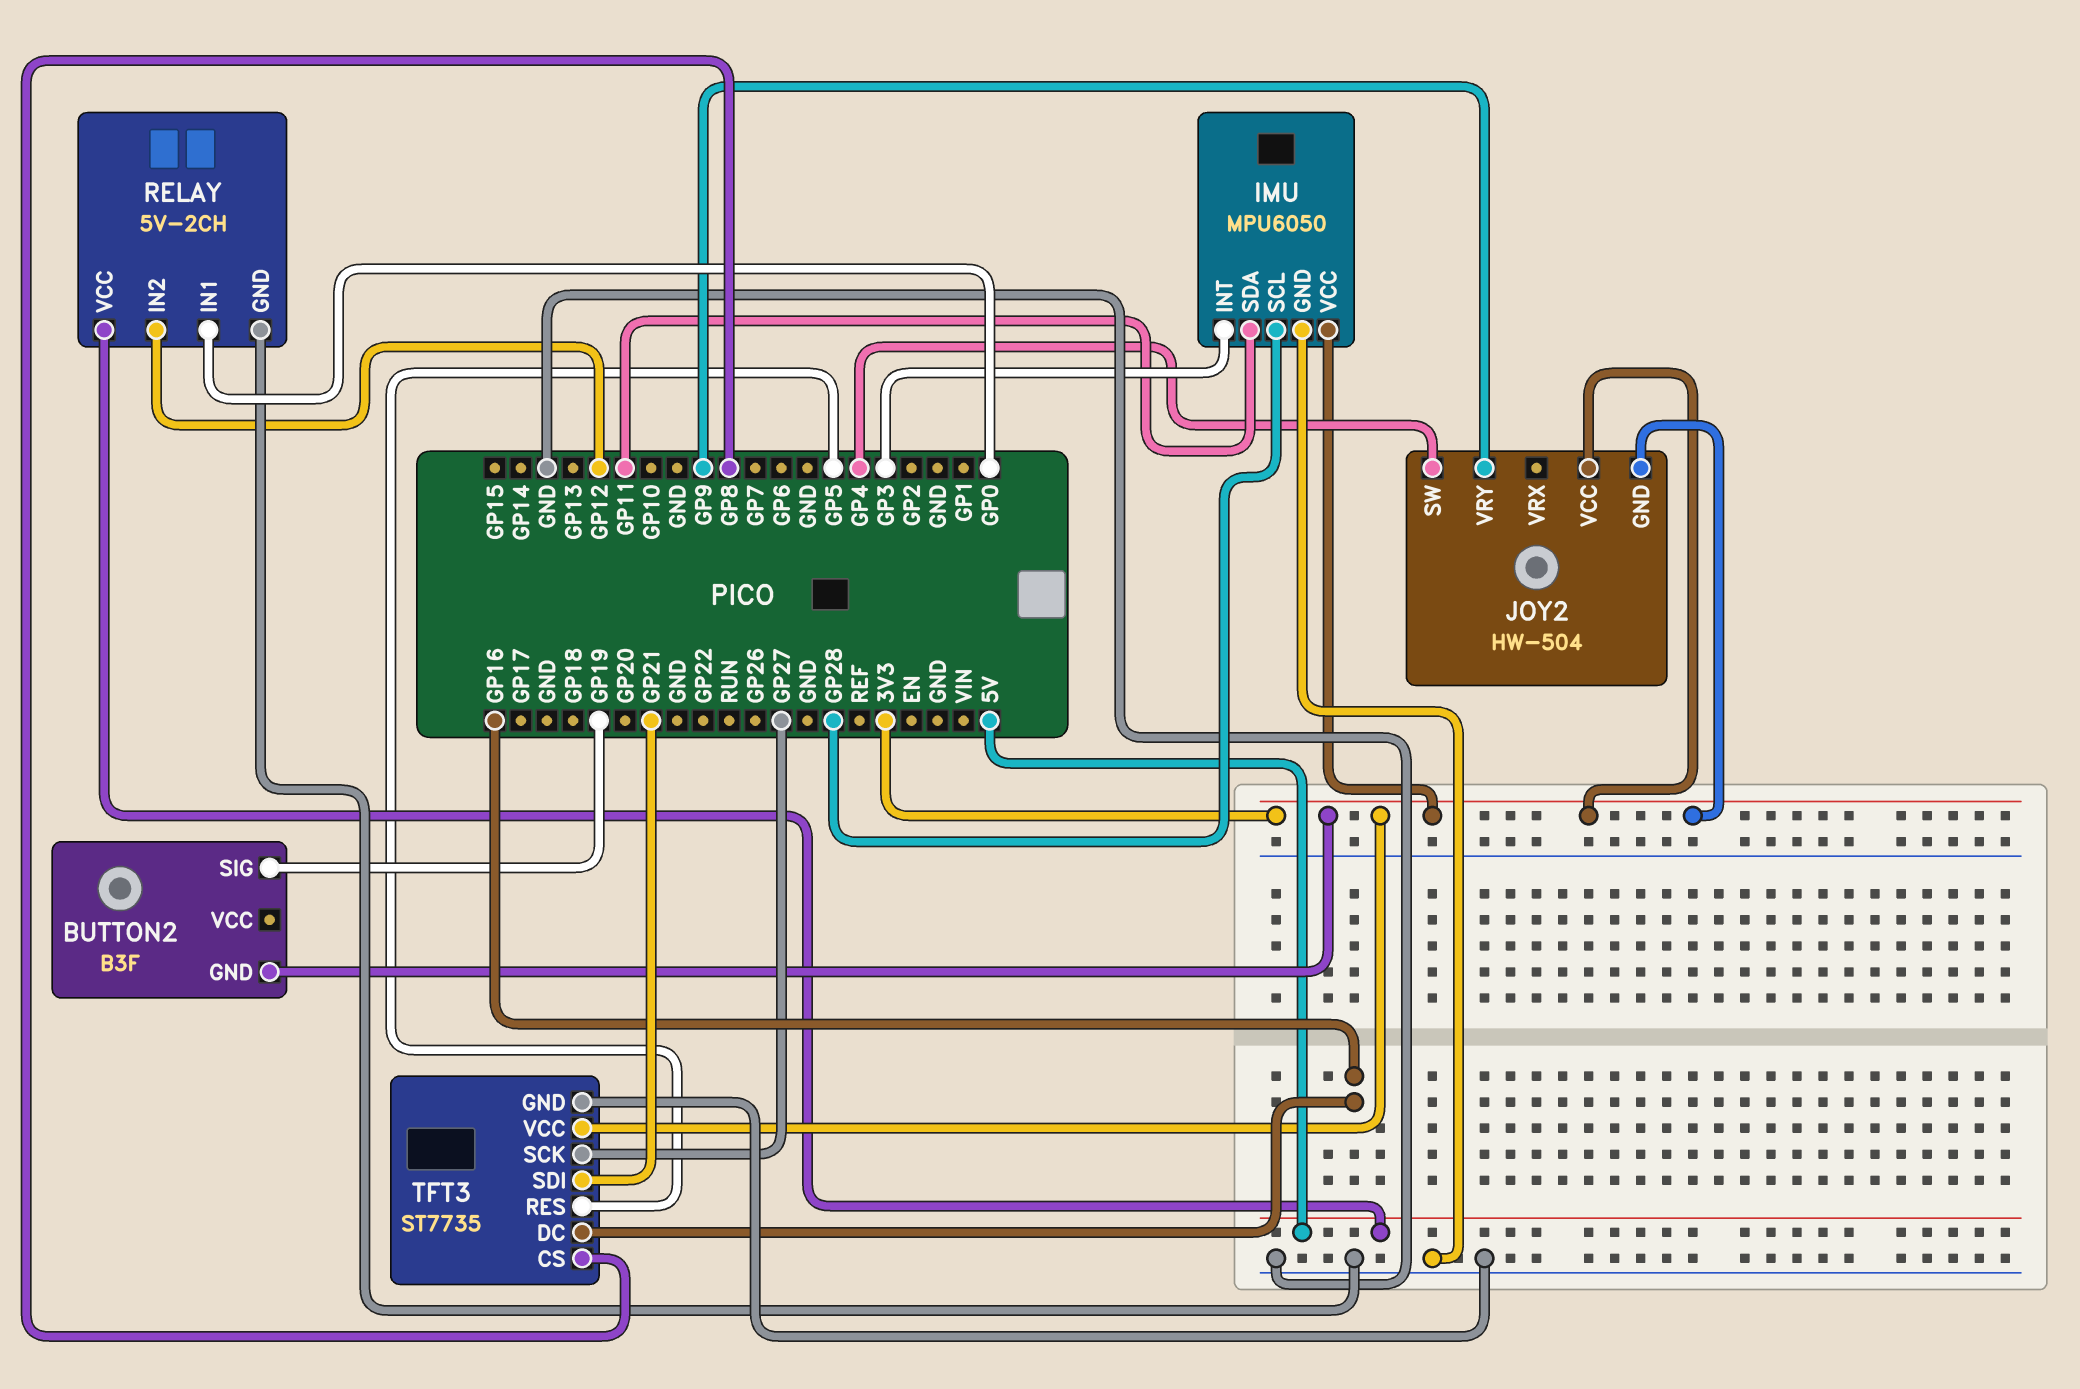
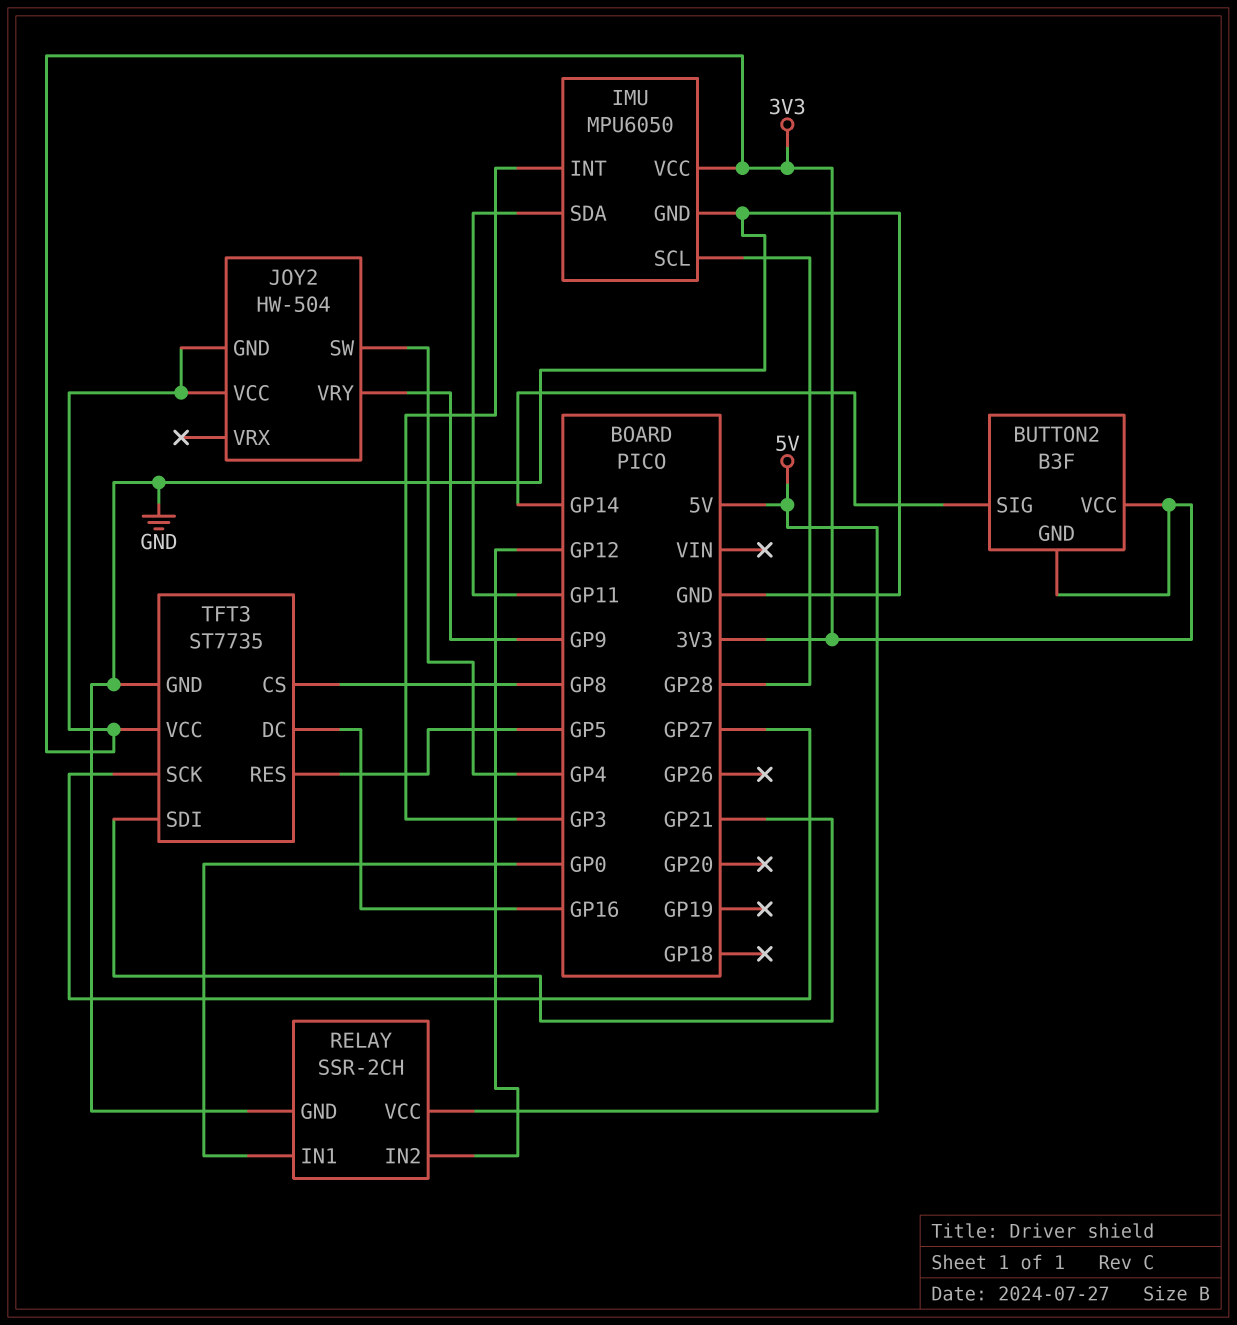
BUTTON2 pin SIG: GP19 -> GP14
BUTTON2 pin VCC: none -> 3V3
RELAY: 5V-2CH -> SSR-2CH

